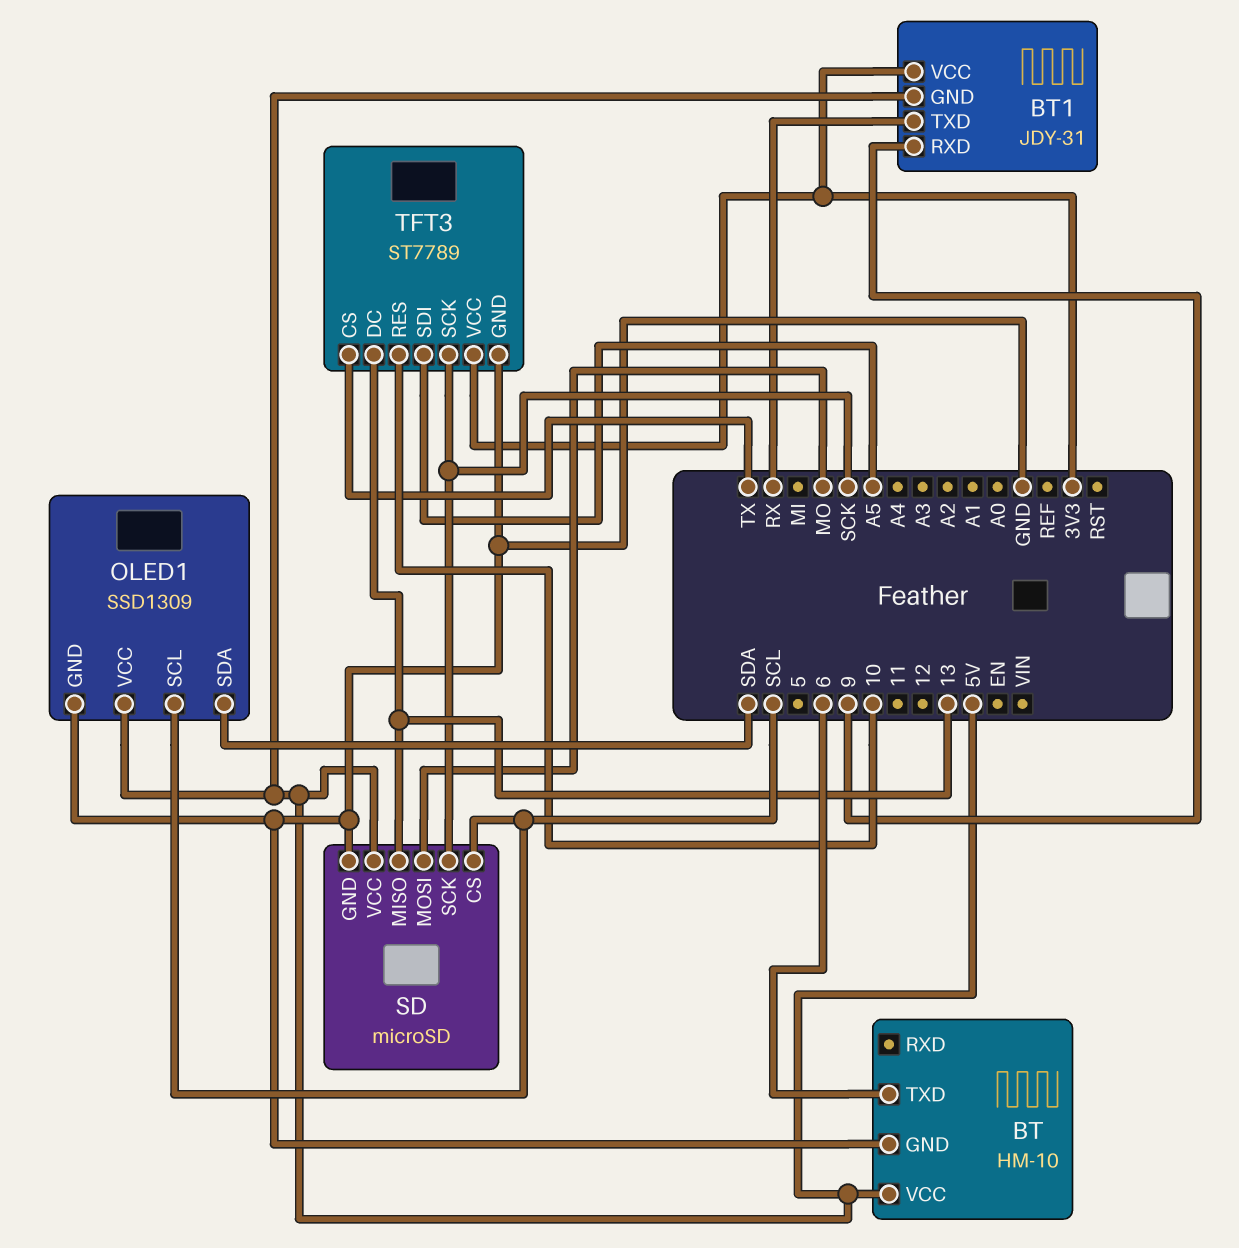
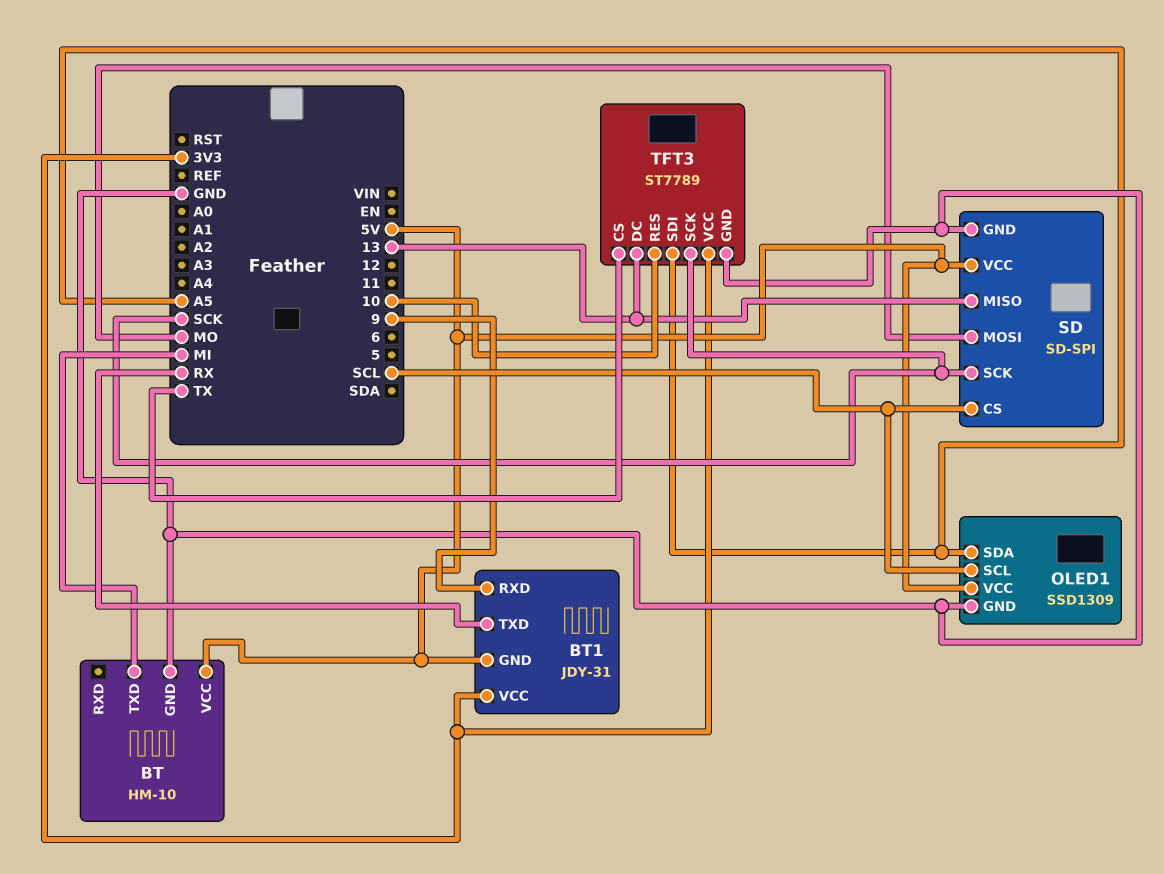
BT pin TXD: 6 -> MI
OLED1 pin SDA: SDA -> A5
SD: microSD -> SD-SPI

